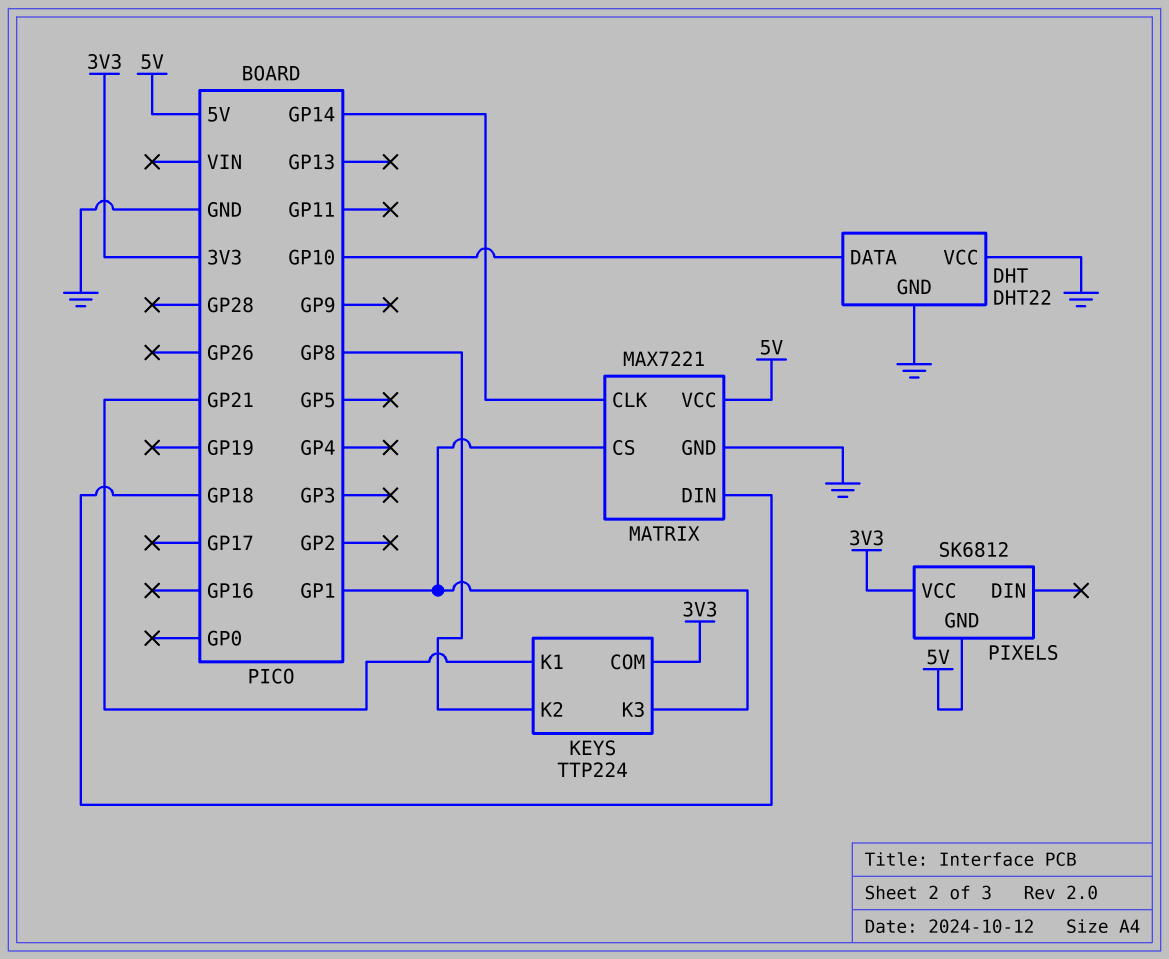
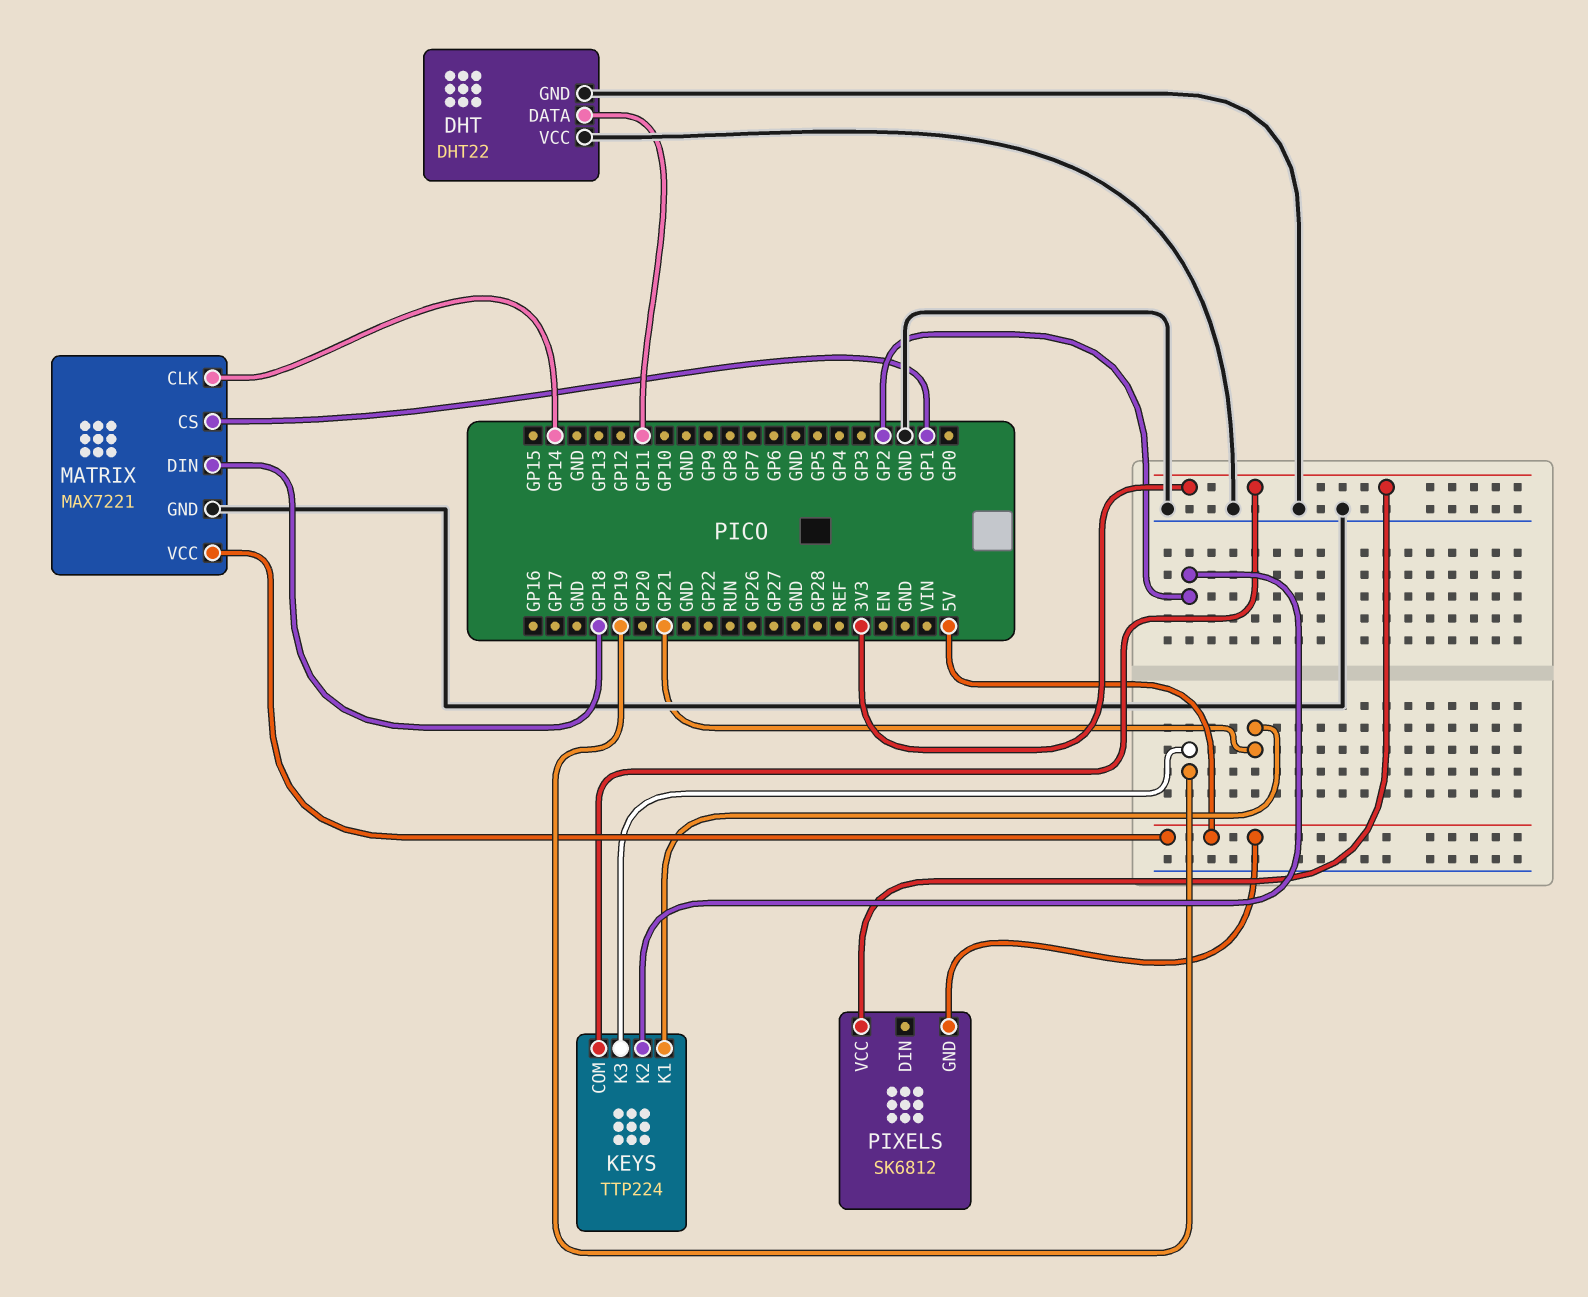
DHT pin DATA: GP10 -> GP11
KEYS pin K2: GP8 -> GP2
KEYS pin K3: GP1 -> GP19

